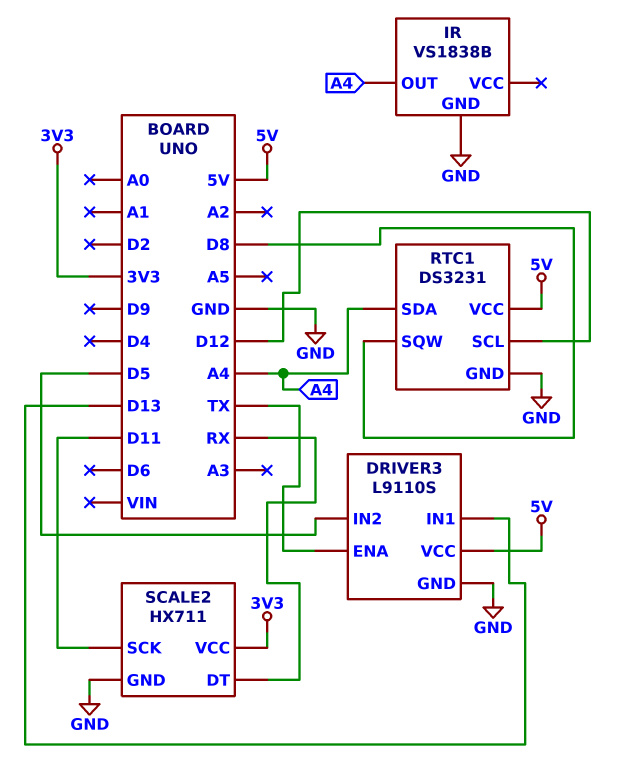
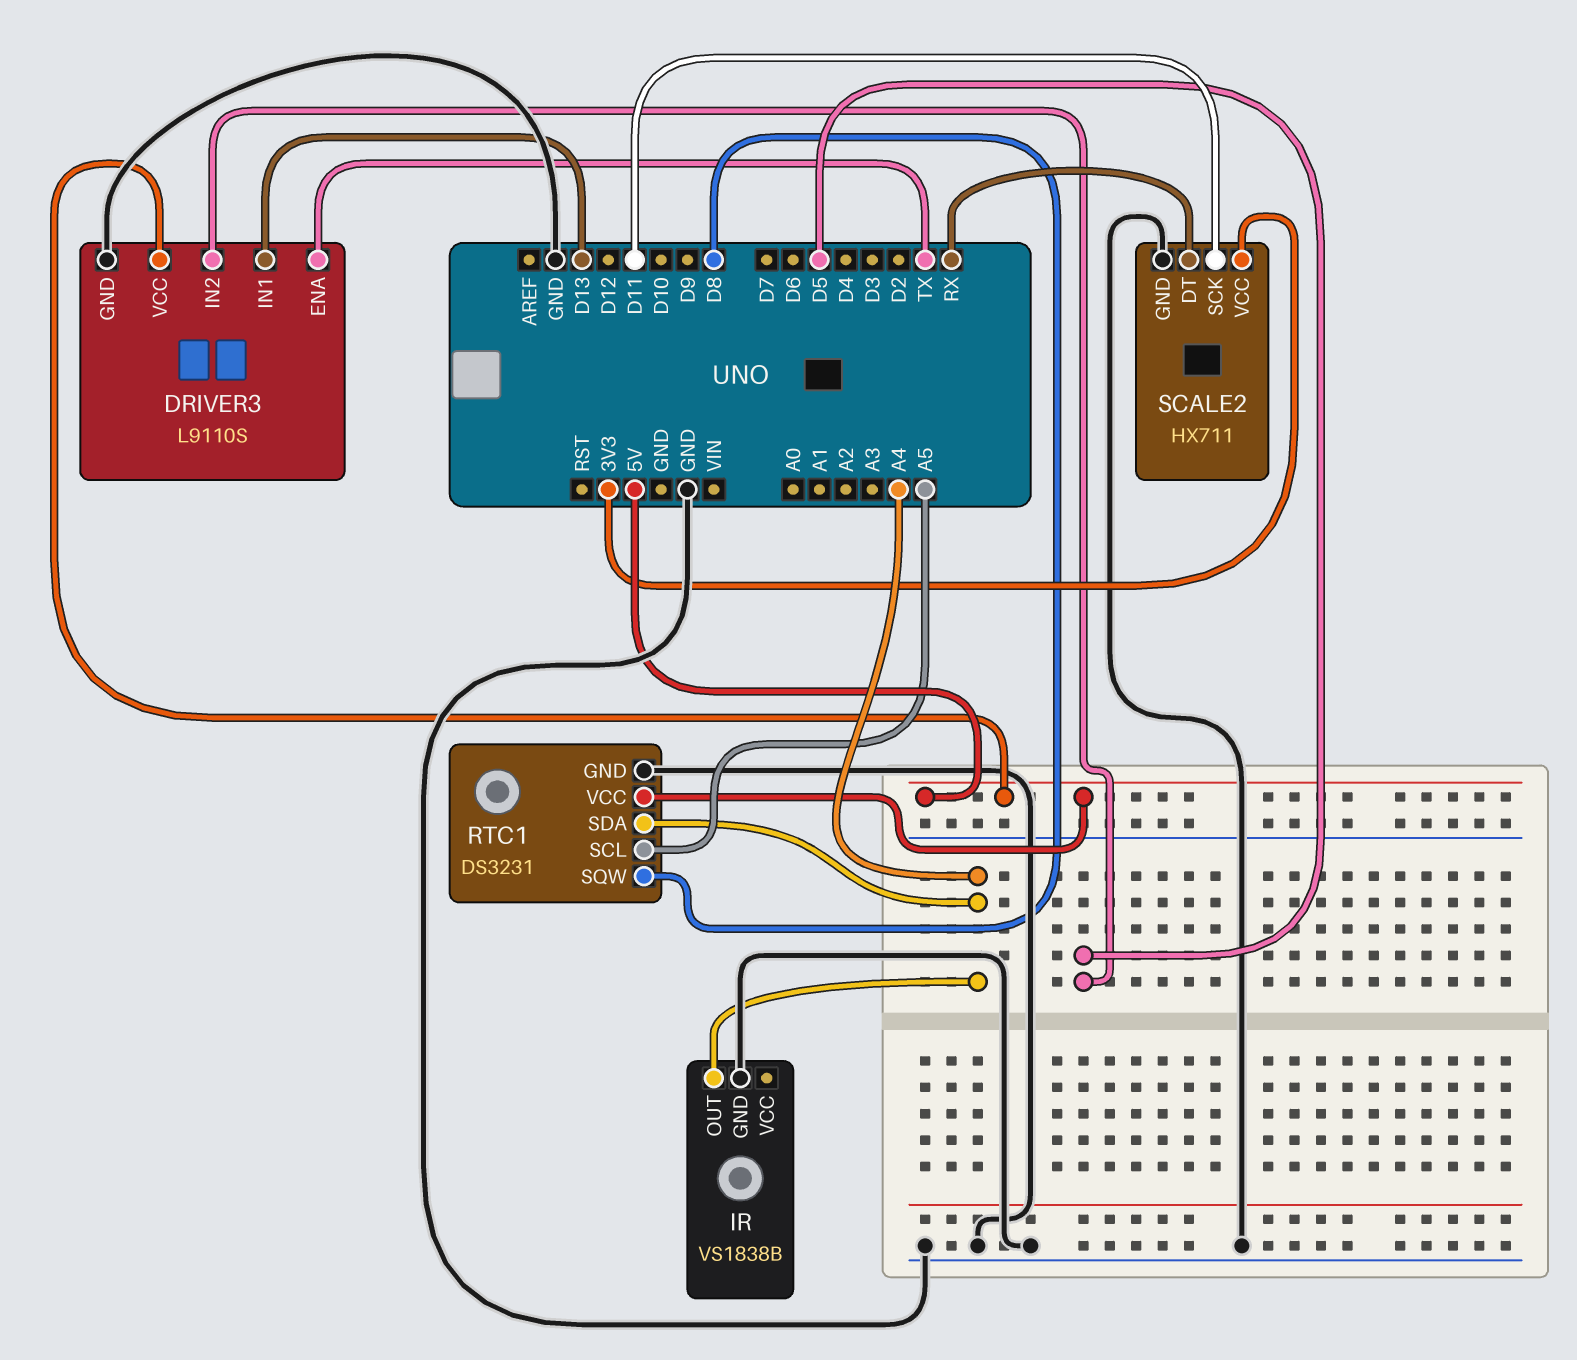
RTC1 pin SCL: D12 -> A5

